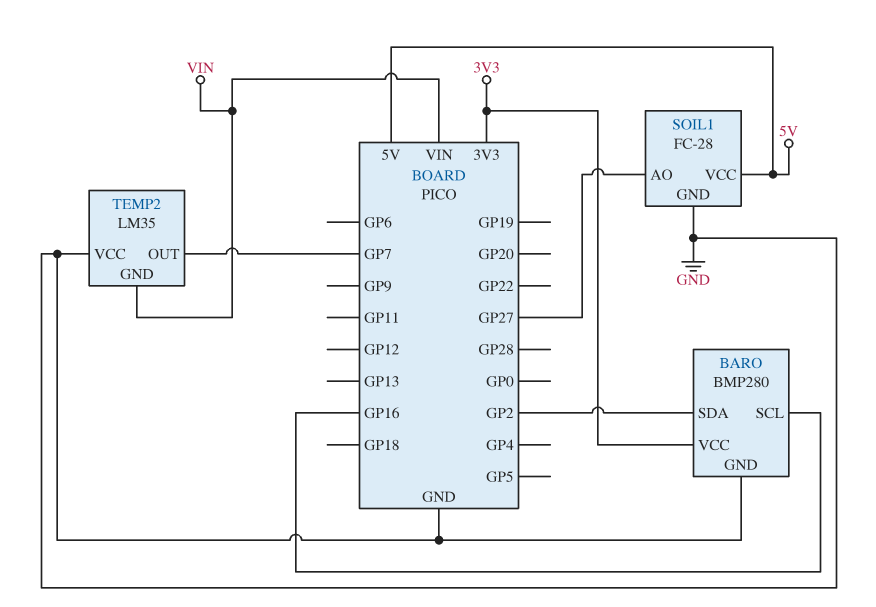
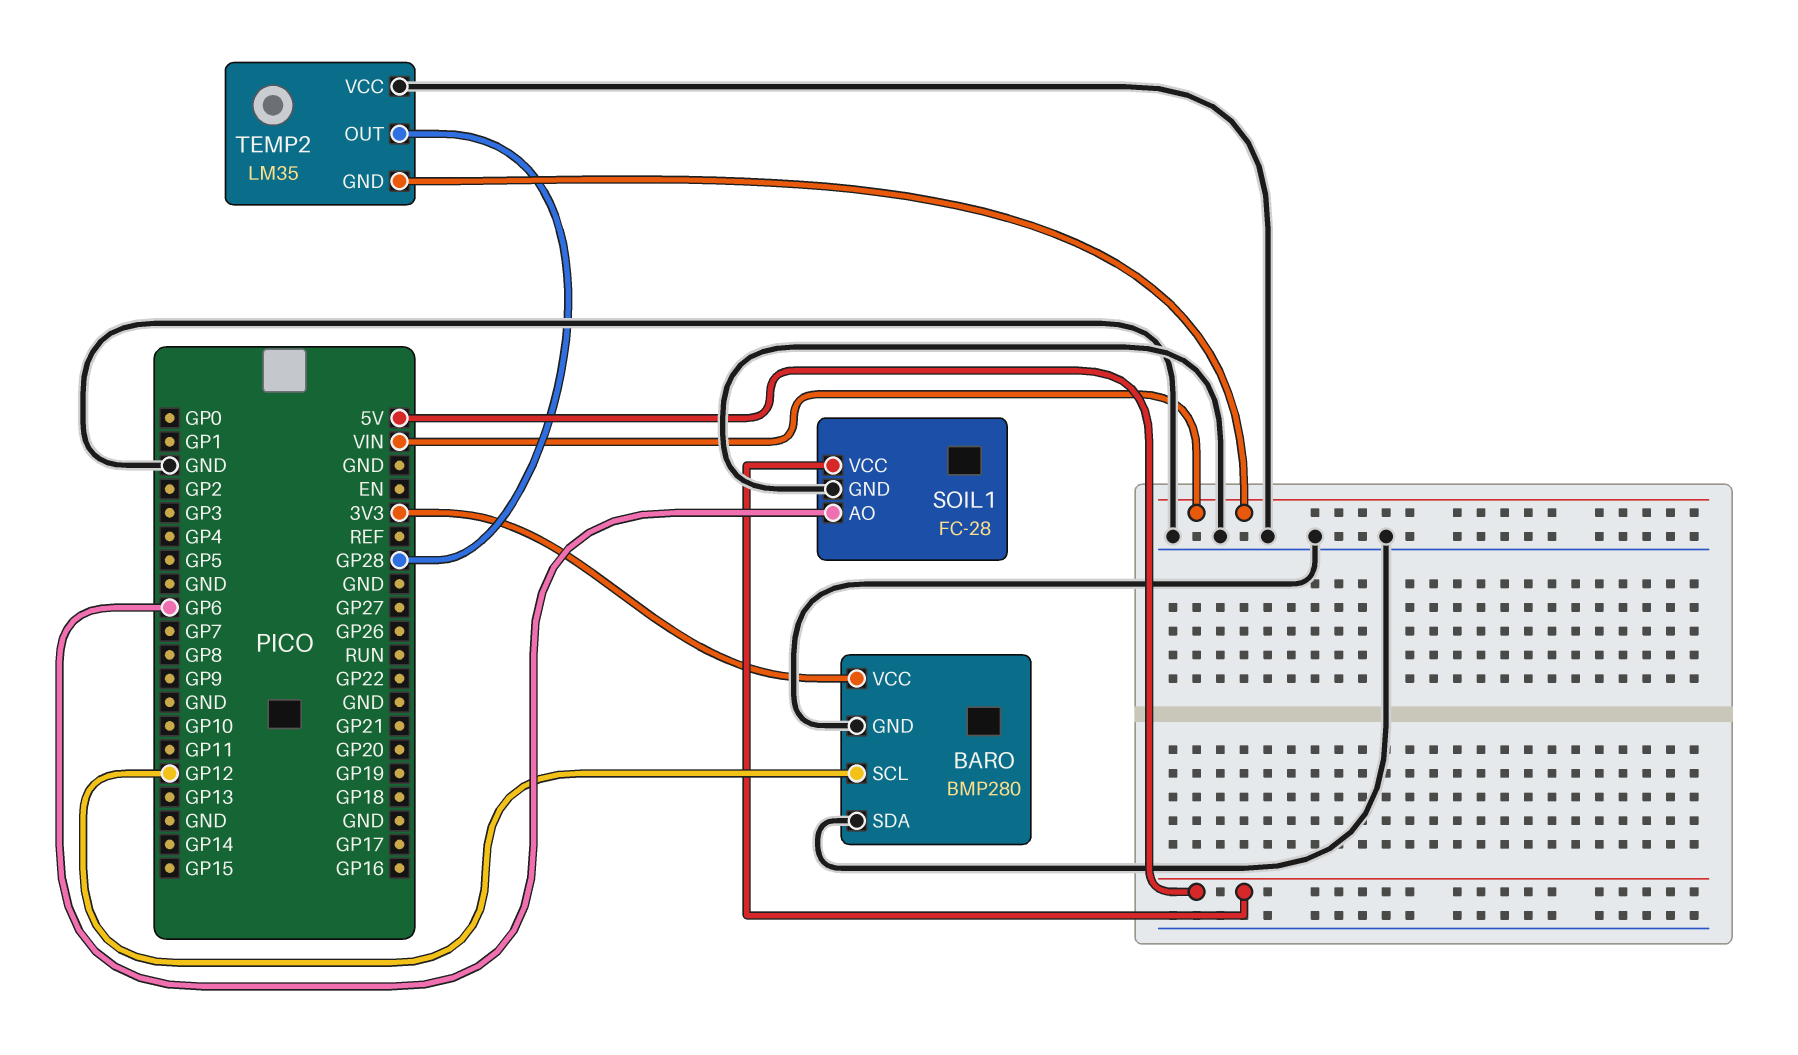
BARO pin SCL: GP16 -> GP12
BARO pin SDA: GP2 -> GND
SOIL1 pin AO: GP27 -> GP6
TEMP2 pin OUT: GP7 -> GP28

